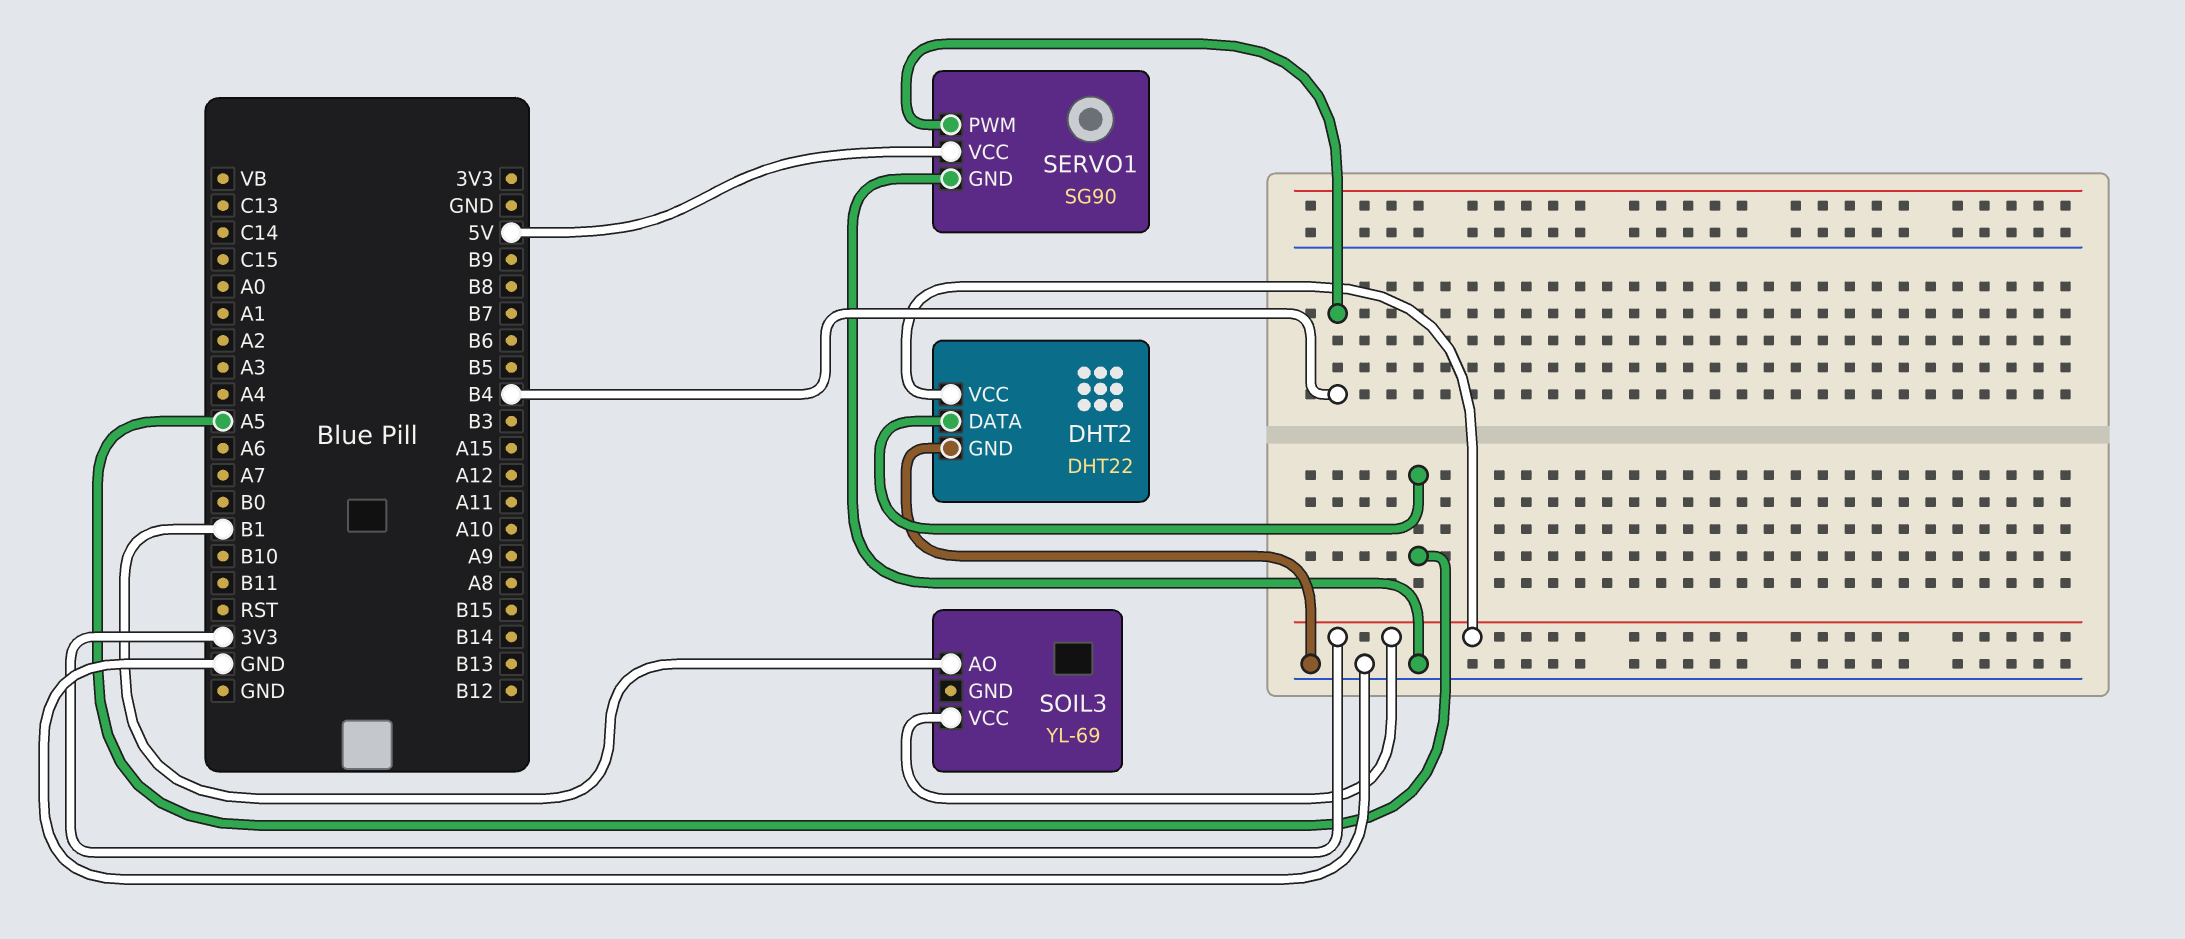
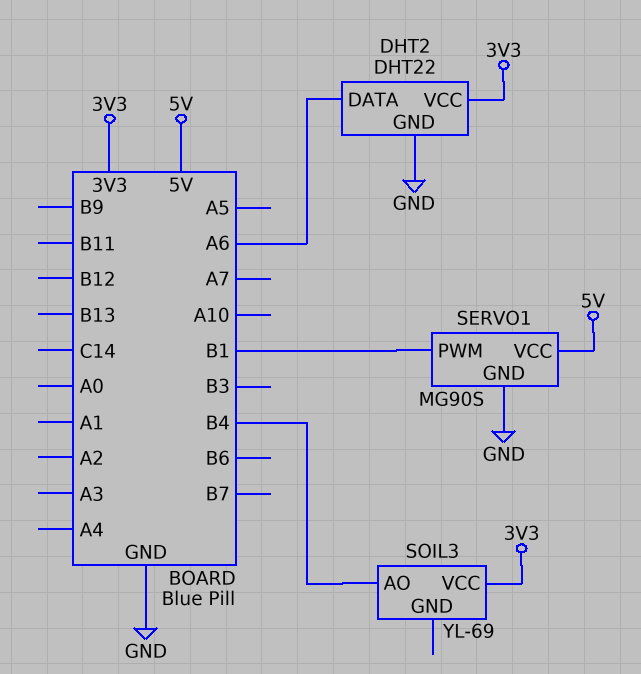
DHT2 pin DATA: A5 -> A6
SERVO1: SG90 -> MG90S
SERVO1 pin PWM: B4 -> B1
SOIL3 pin AO: B1 -> B4

